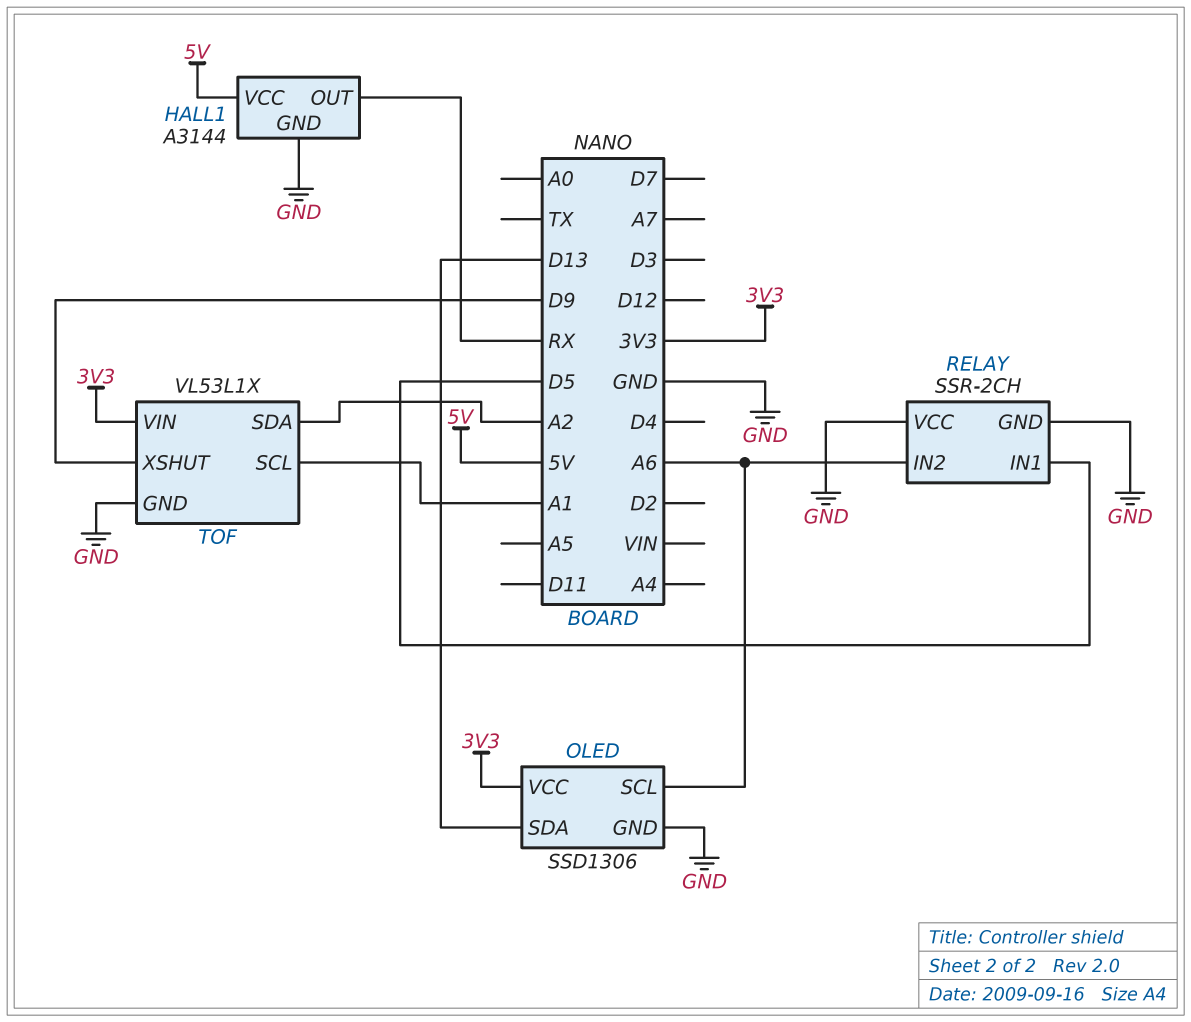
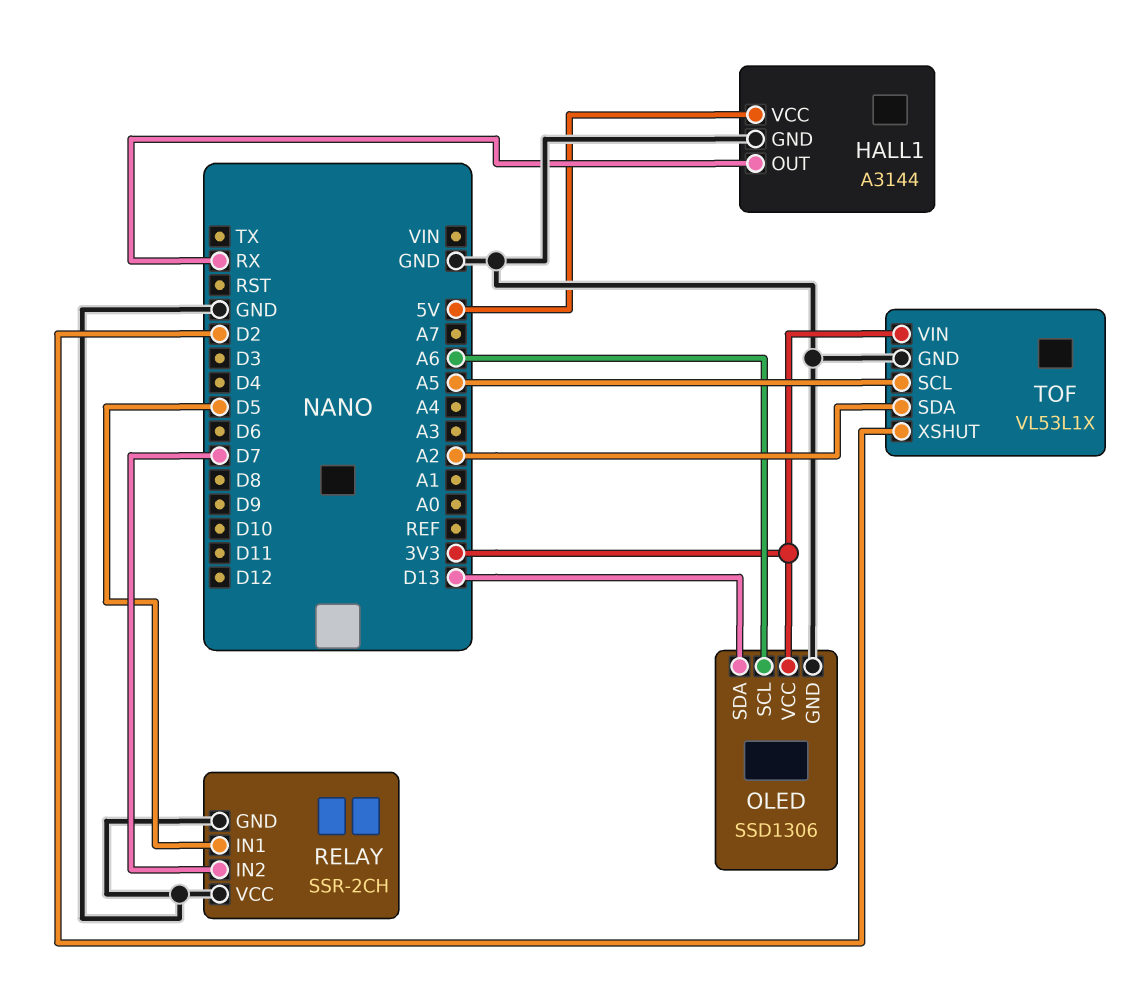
RELAY pin IN2: A6 -> D7
TOF pin SCL: A1 -> A5
TOF pin XSHUT: D9 -> D2

